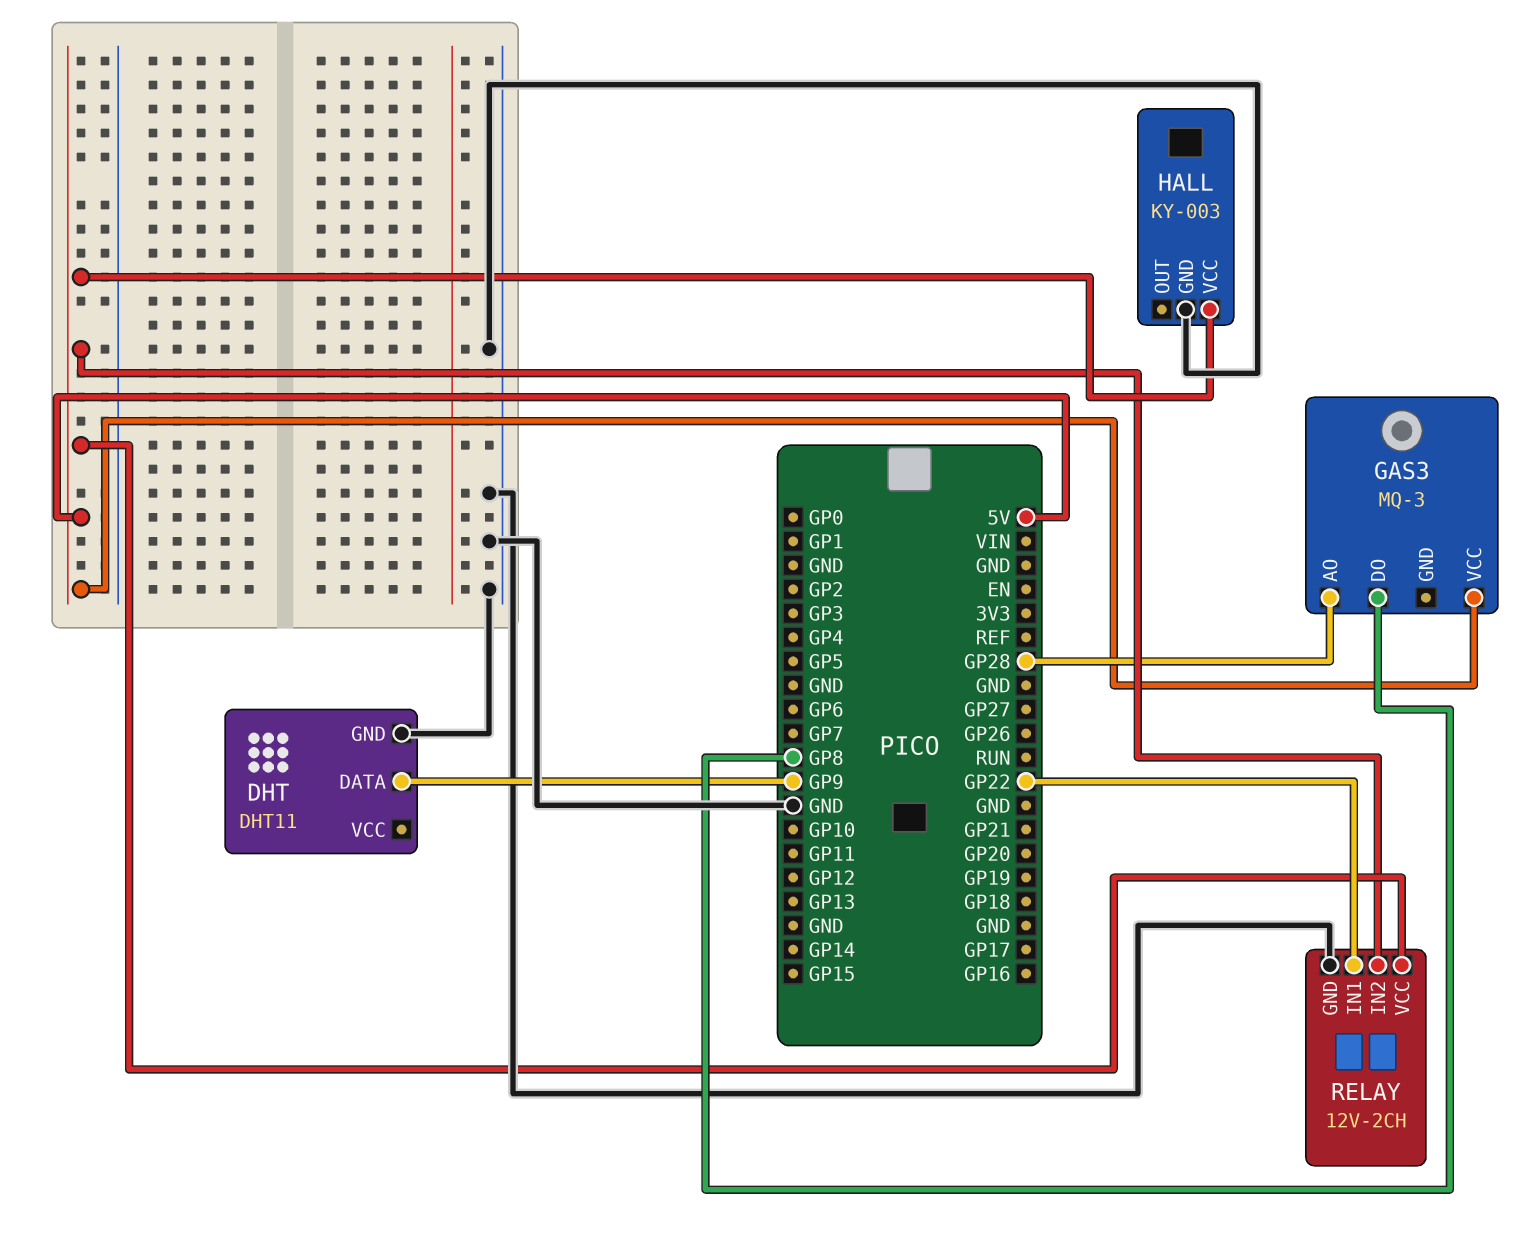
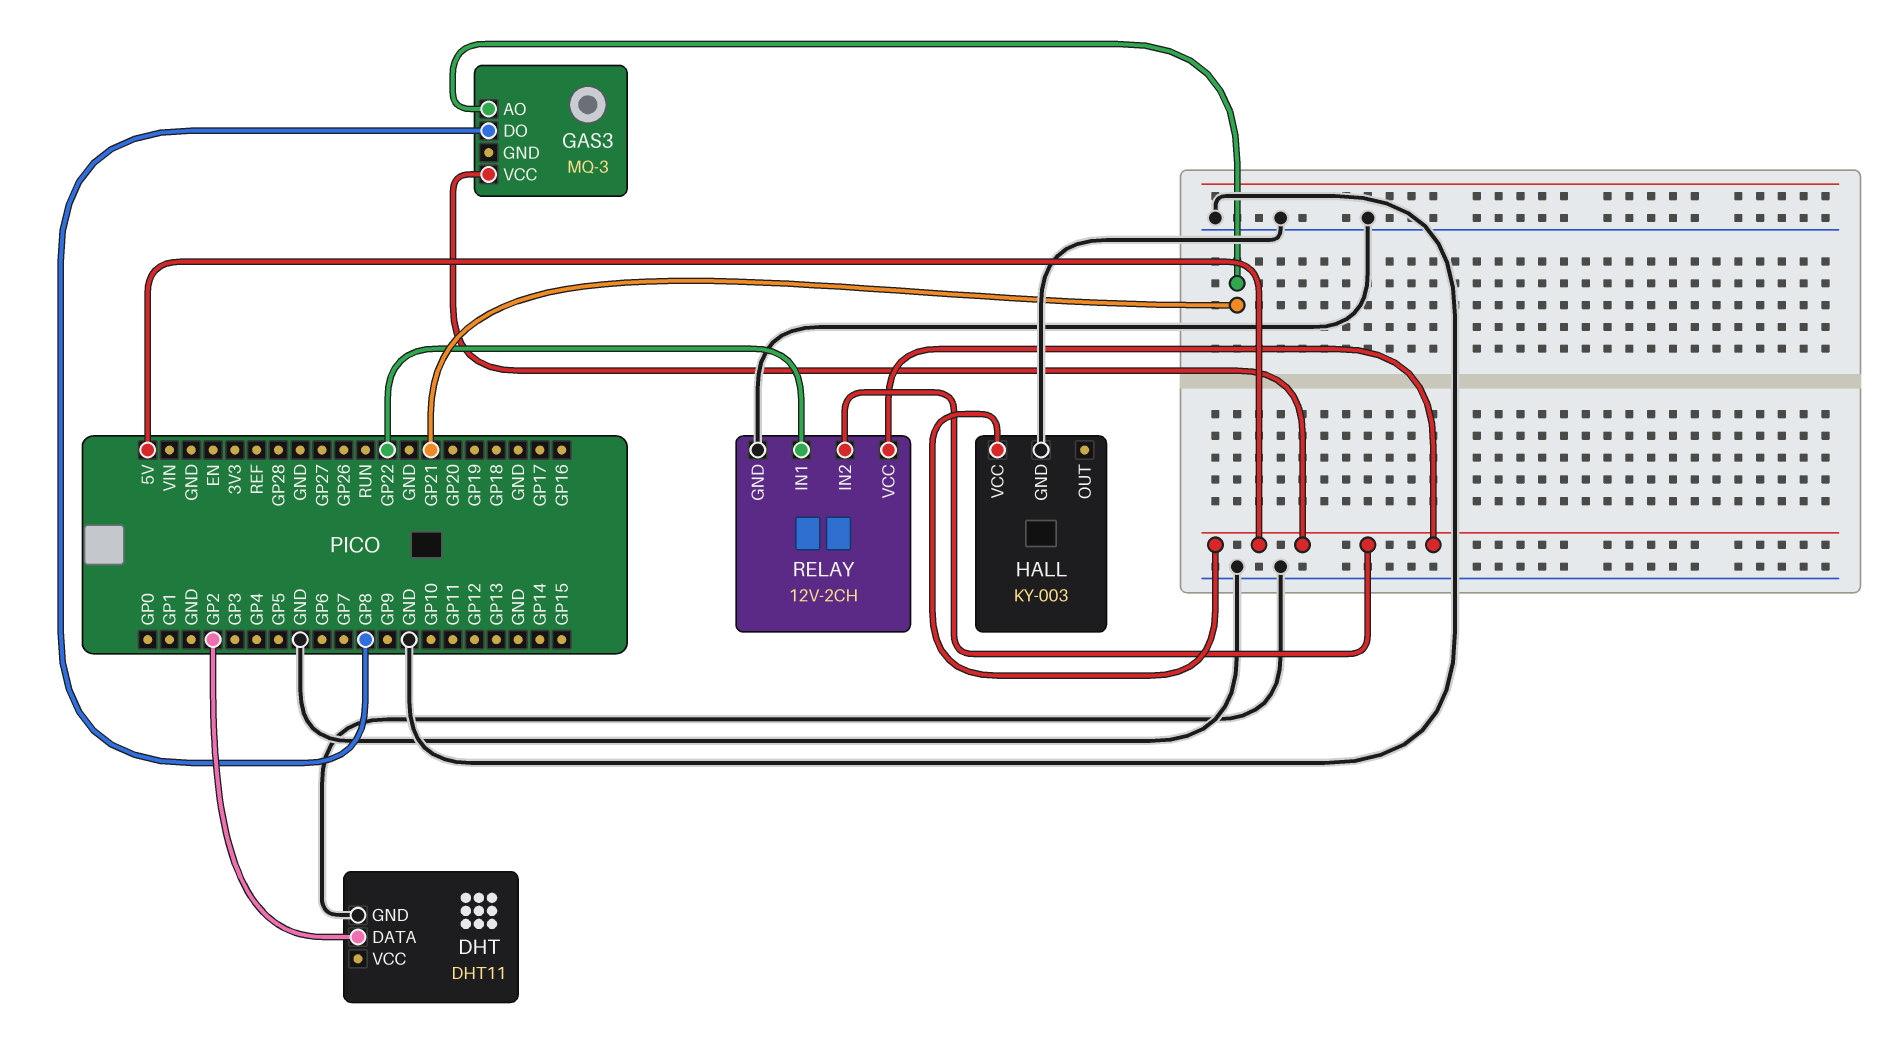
DHT pin DATA: GP9 -> GP2
GAS3 pin AO: GP28 -> GP21

